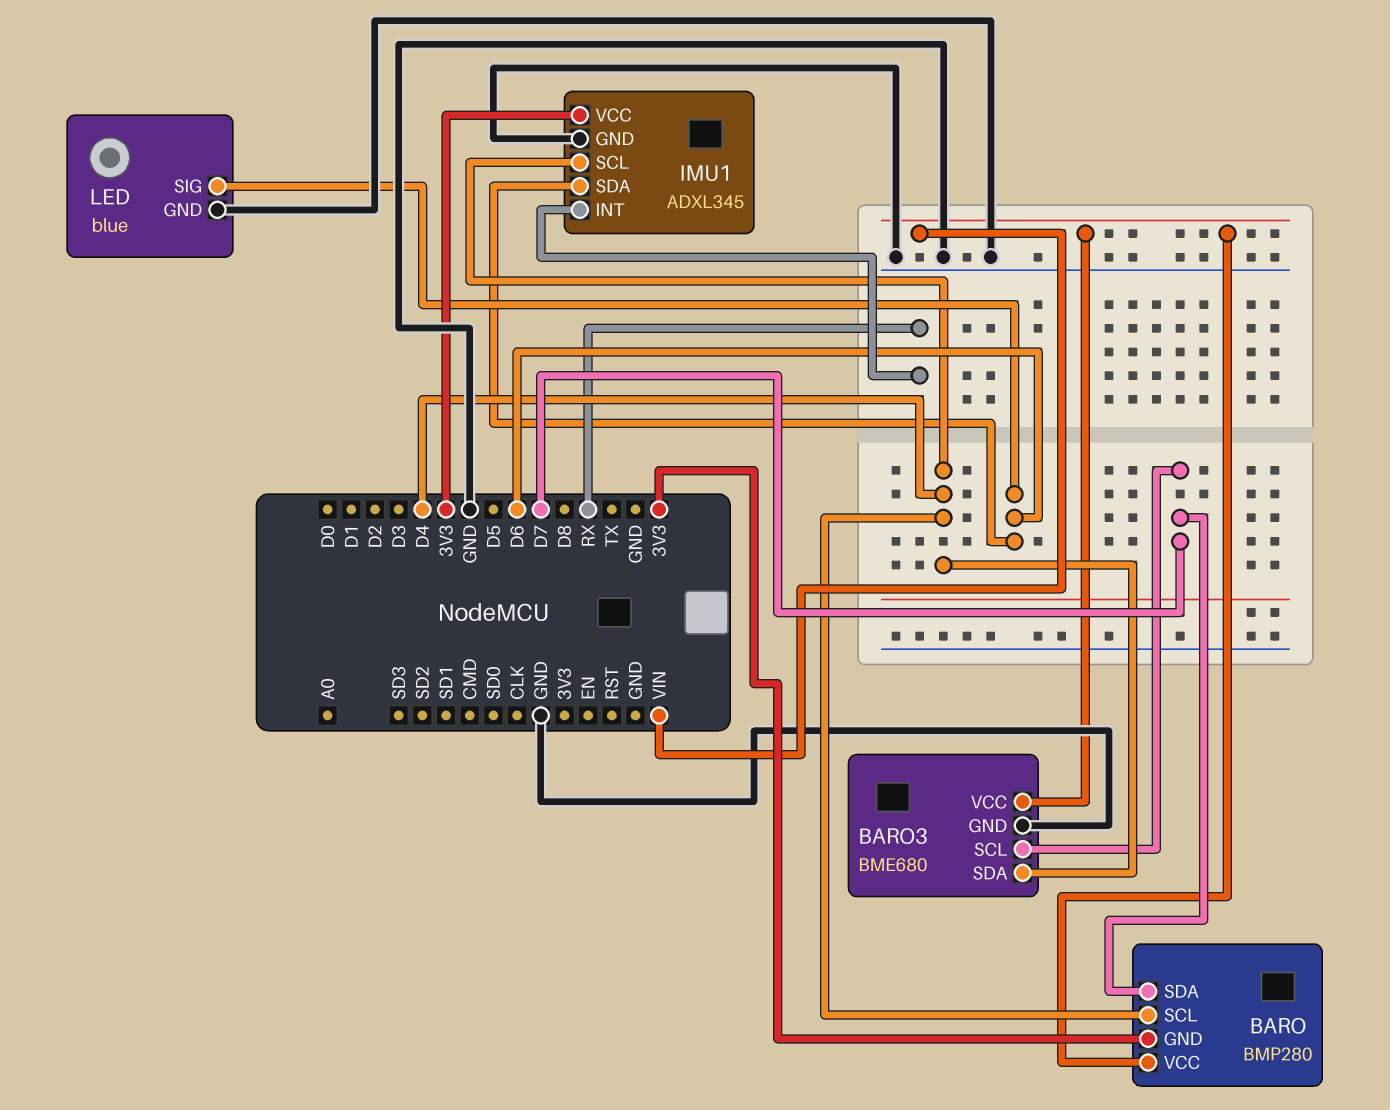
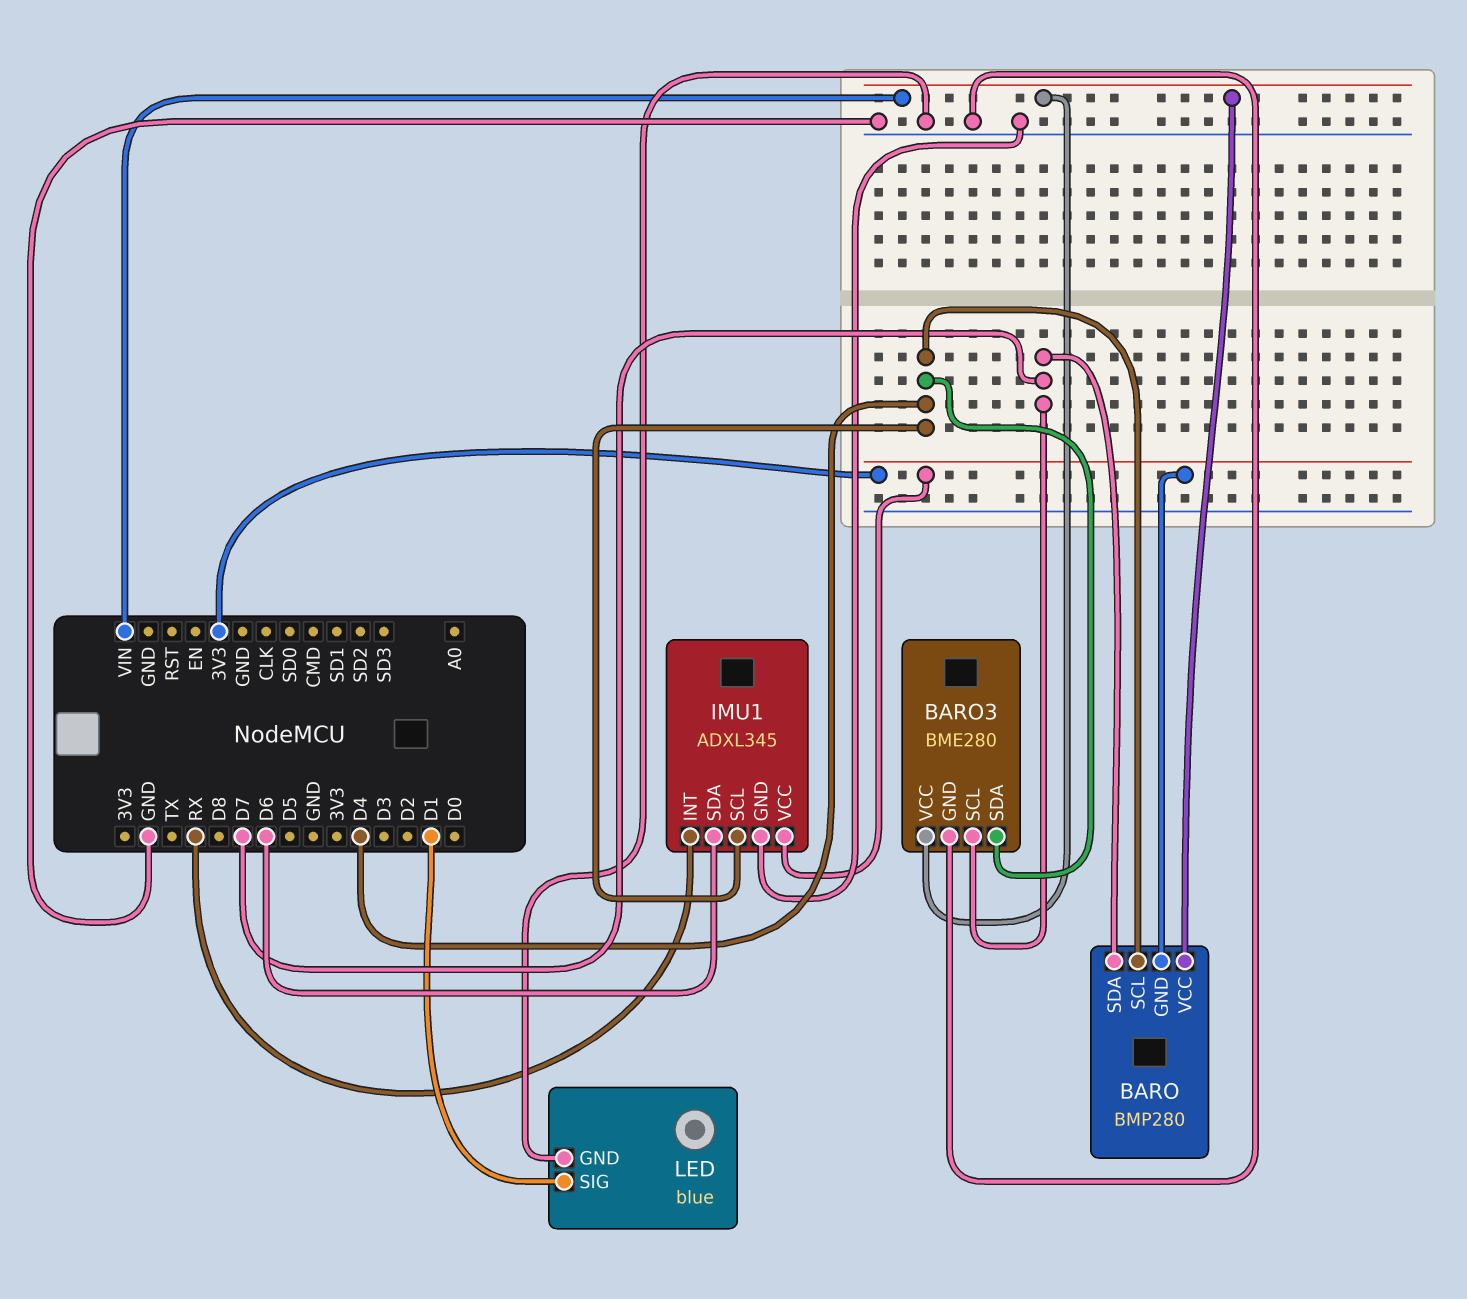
BARO3: BME680 -> BME280
LED pin SIG: D6 -> D1

